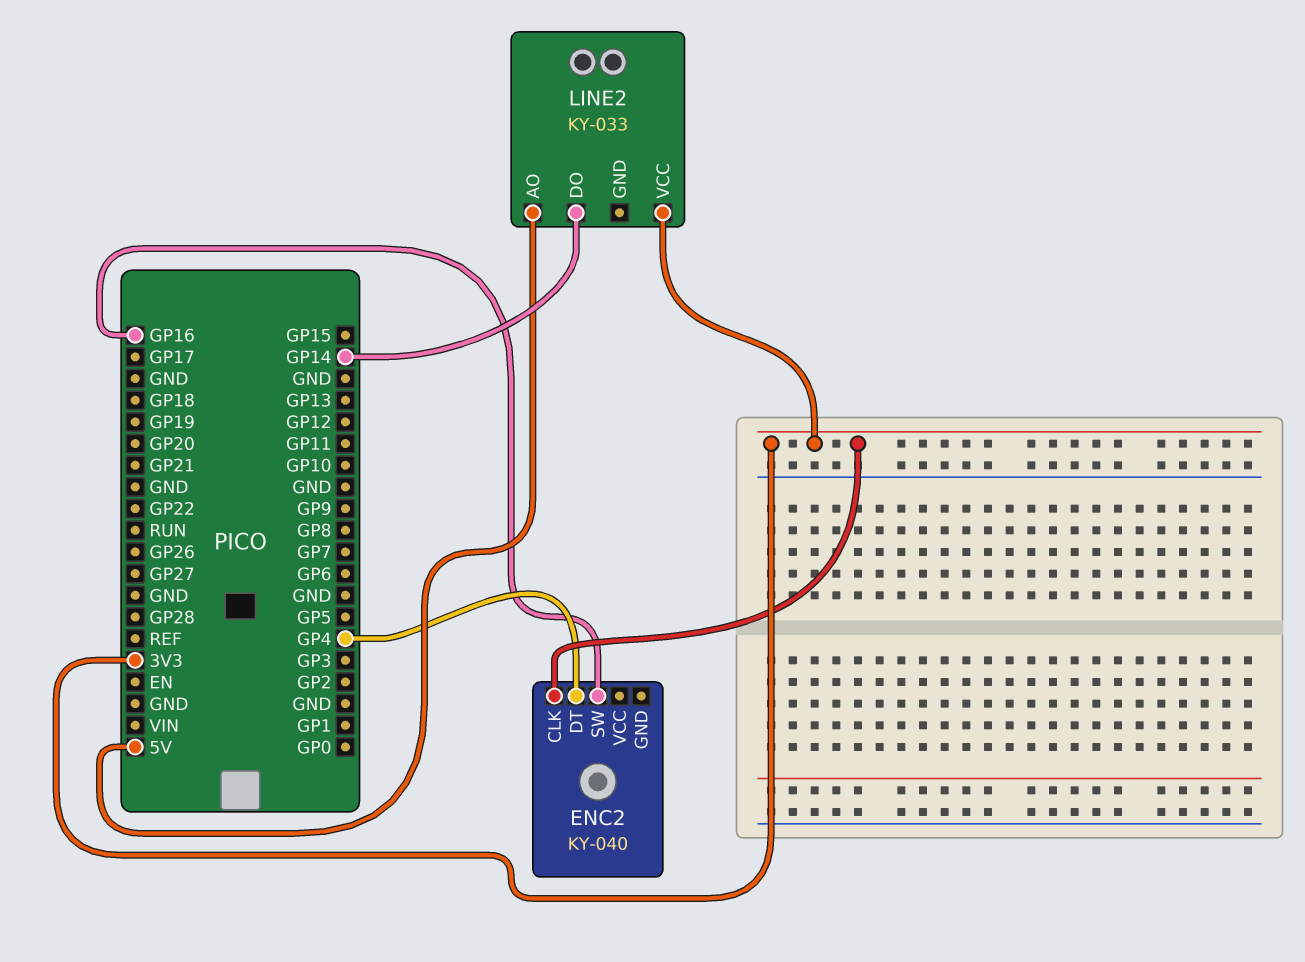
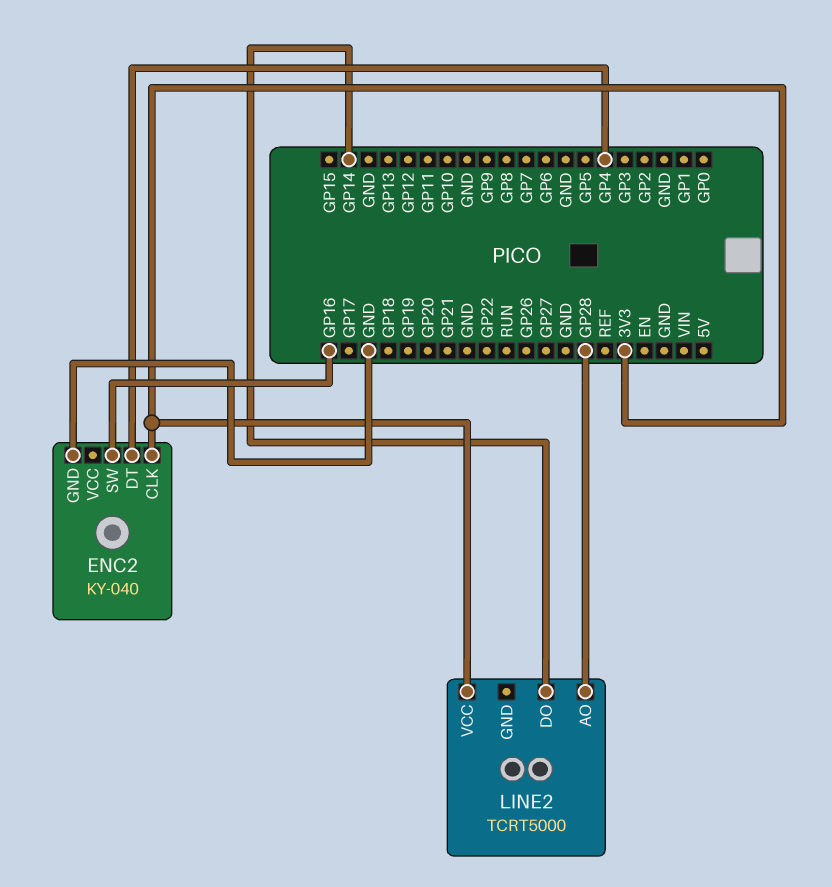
ENC2 pin GND: none -> GND
LINE2: KY-033 -> TCRT5000
LINE2 pin AO: 5V -> GP28

